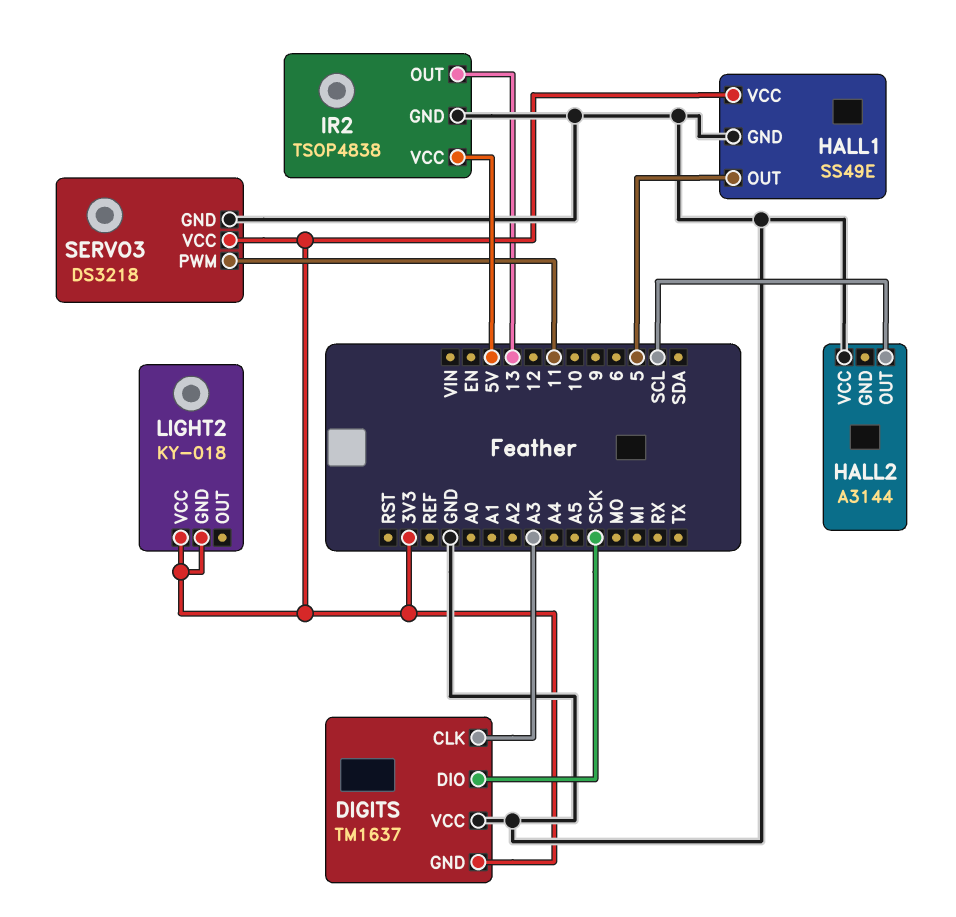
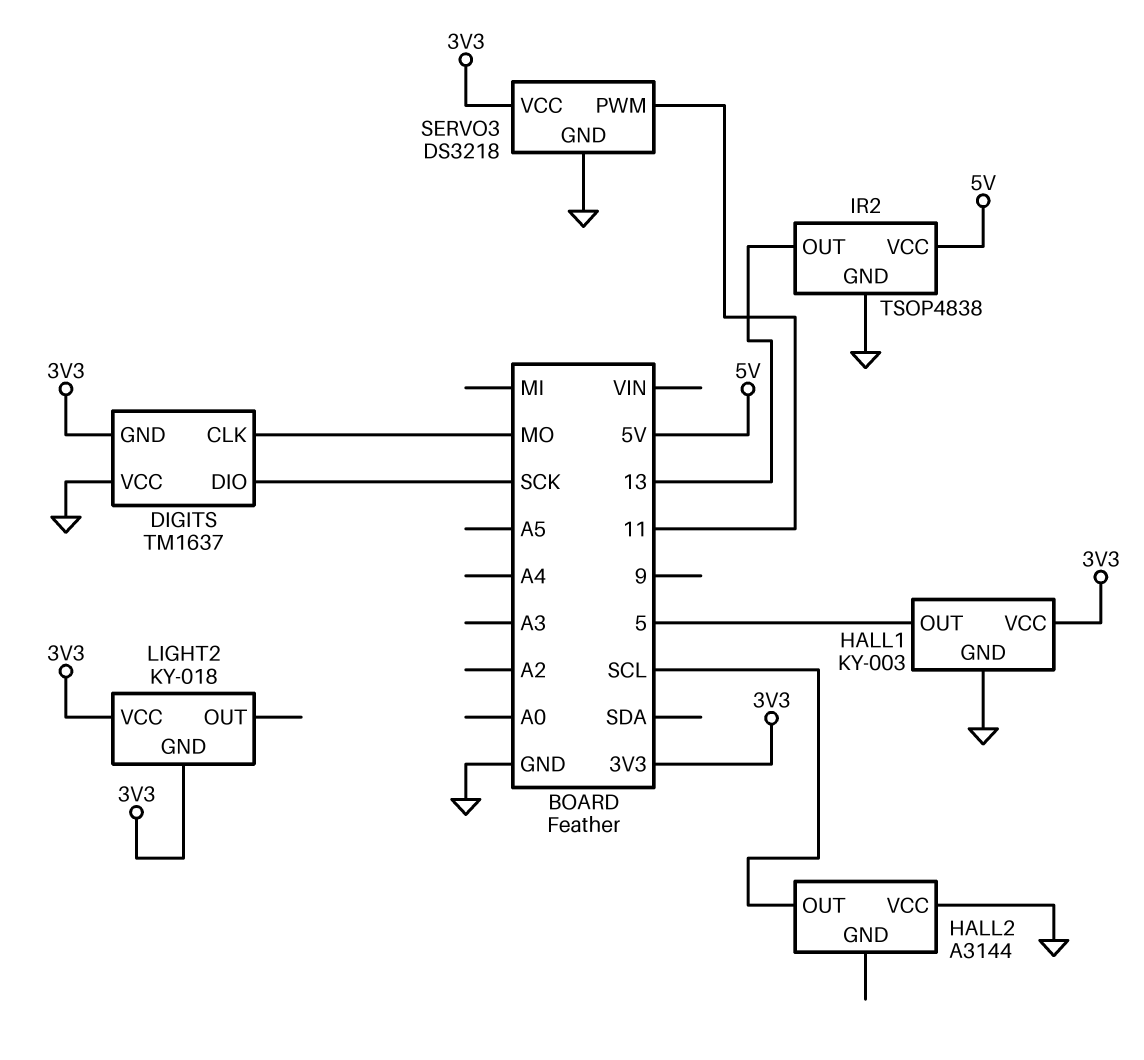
DIGITS pin CLK: A3 -> MO
HALL1: SS49E -> KY-003

